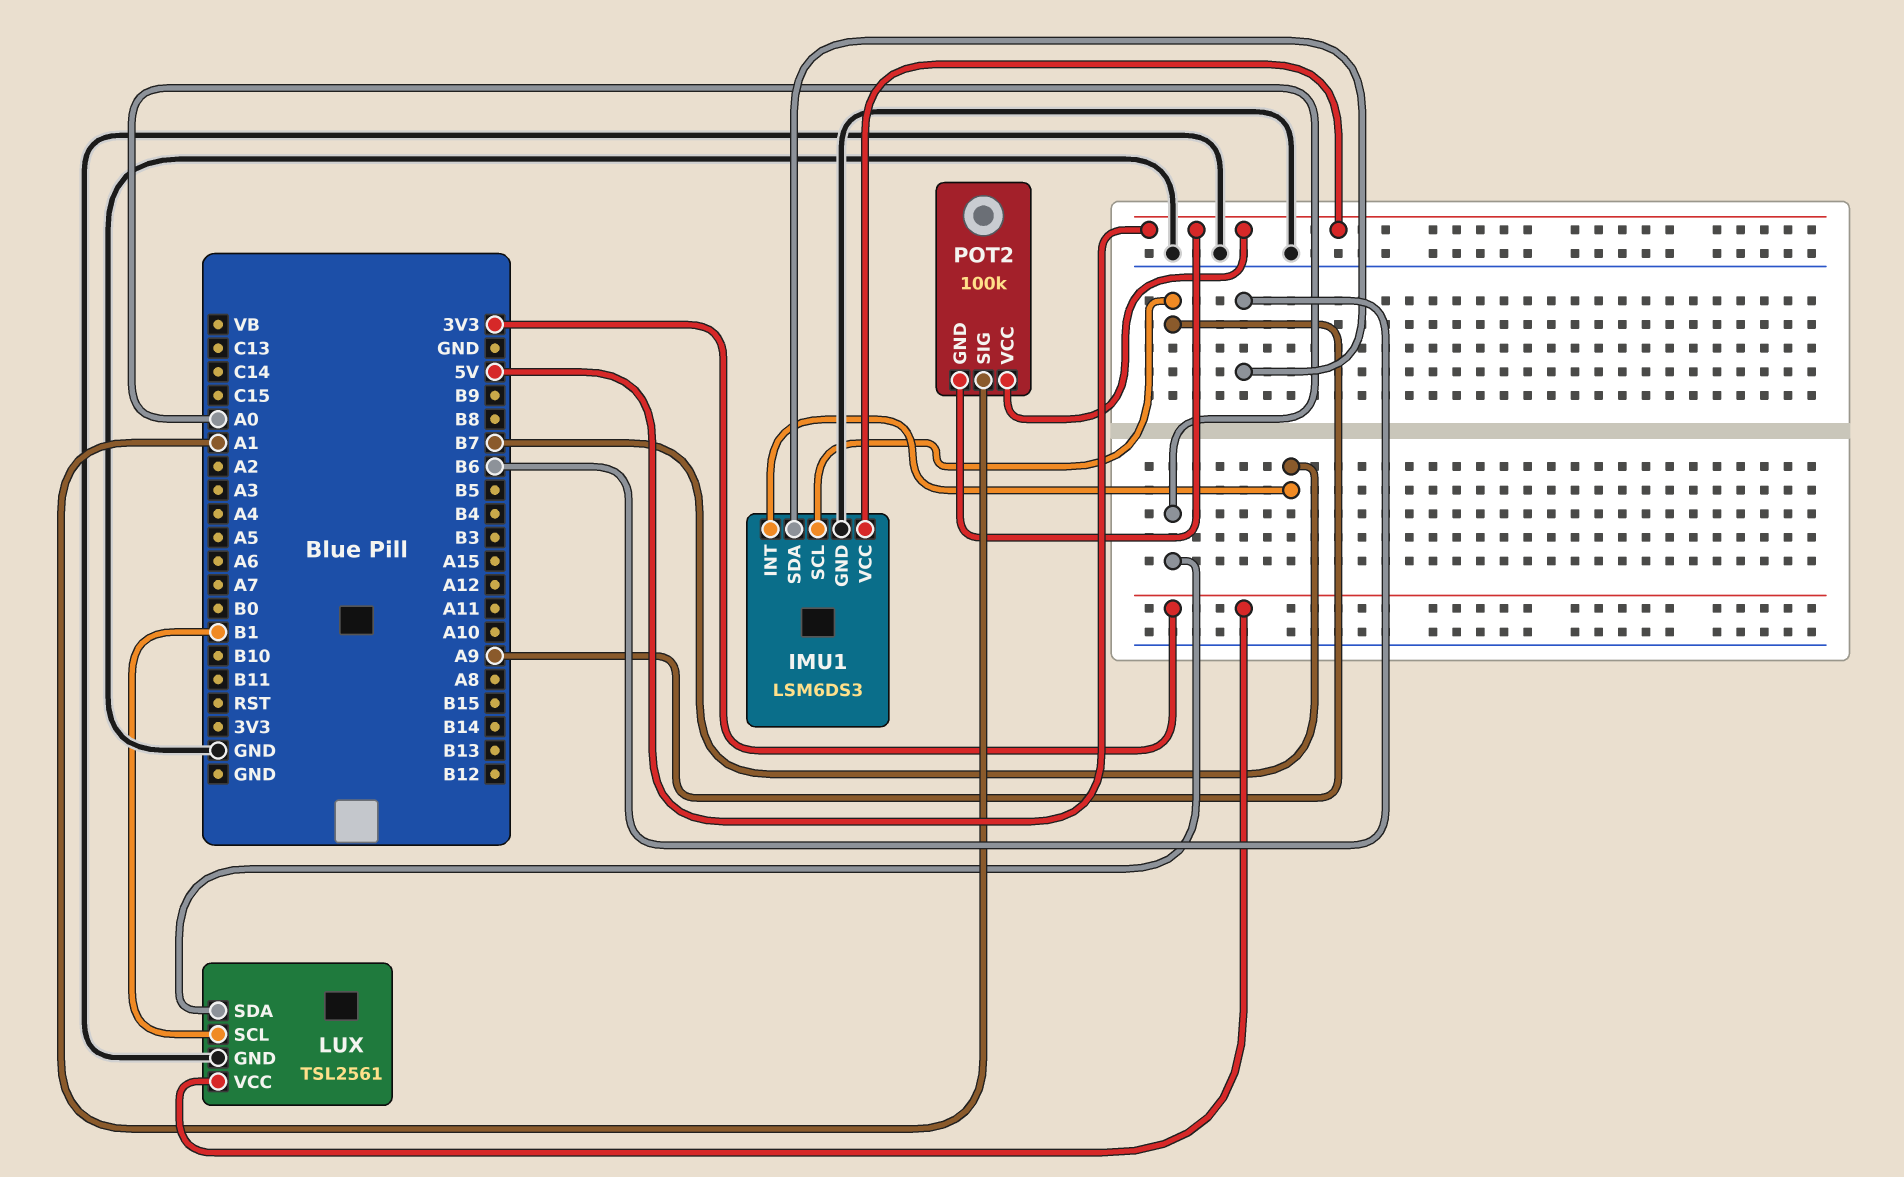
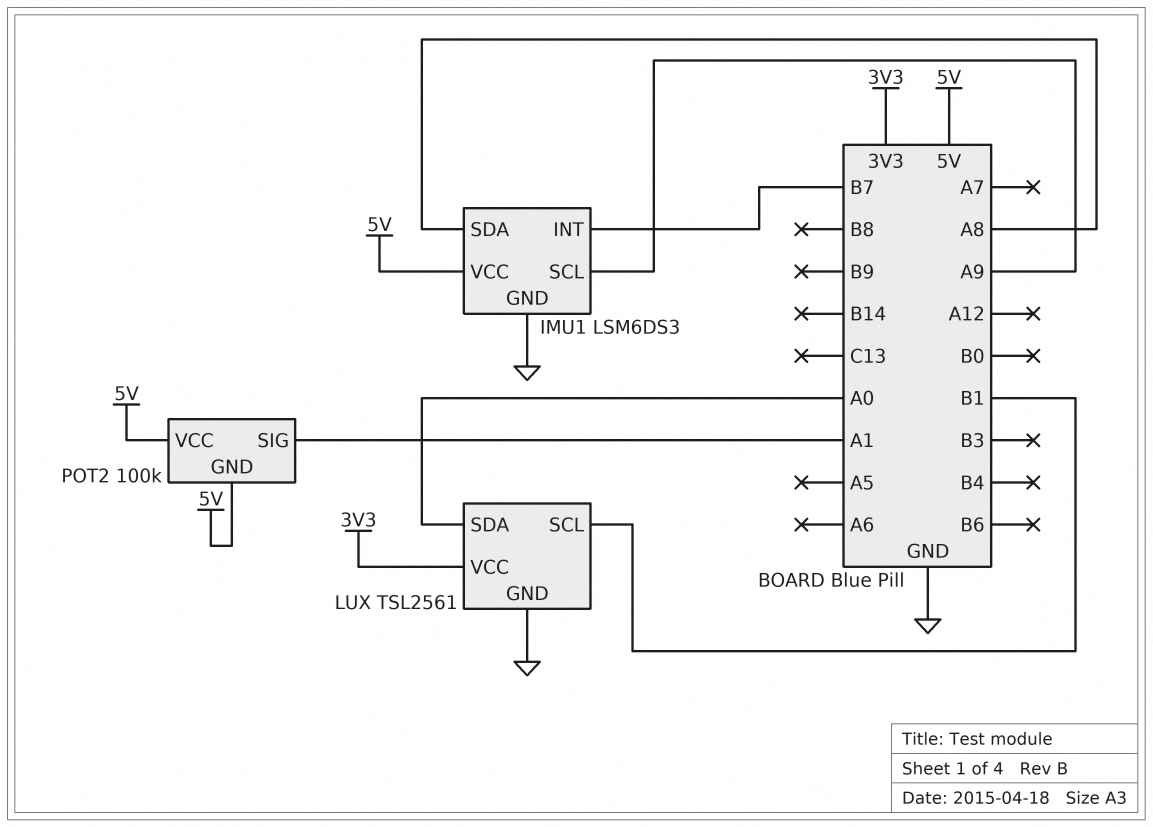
IMU1 pin SDA: B6 -> A8

